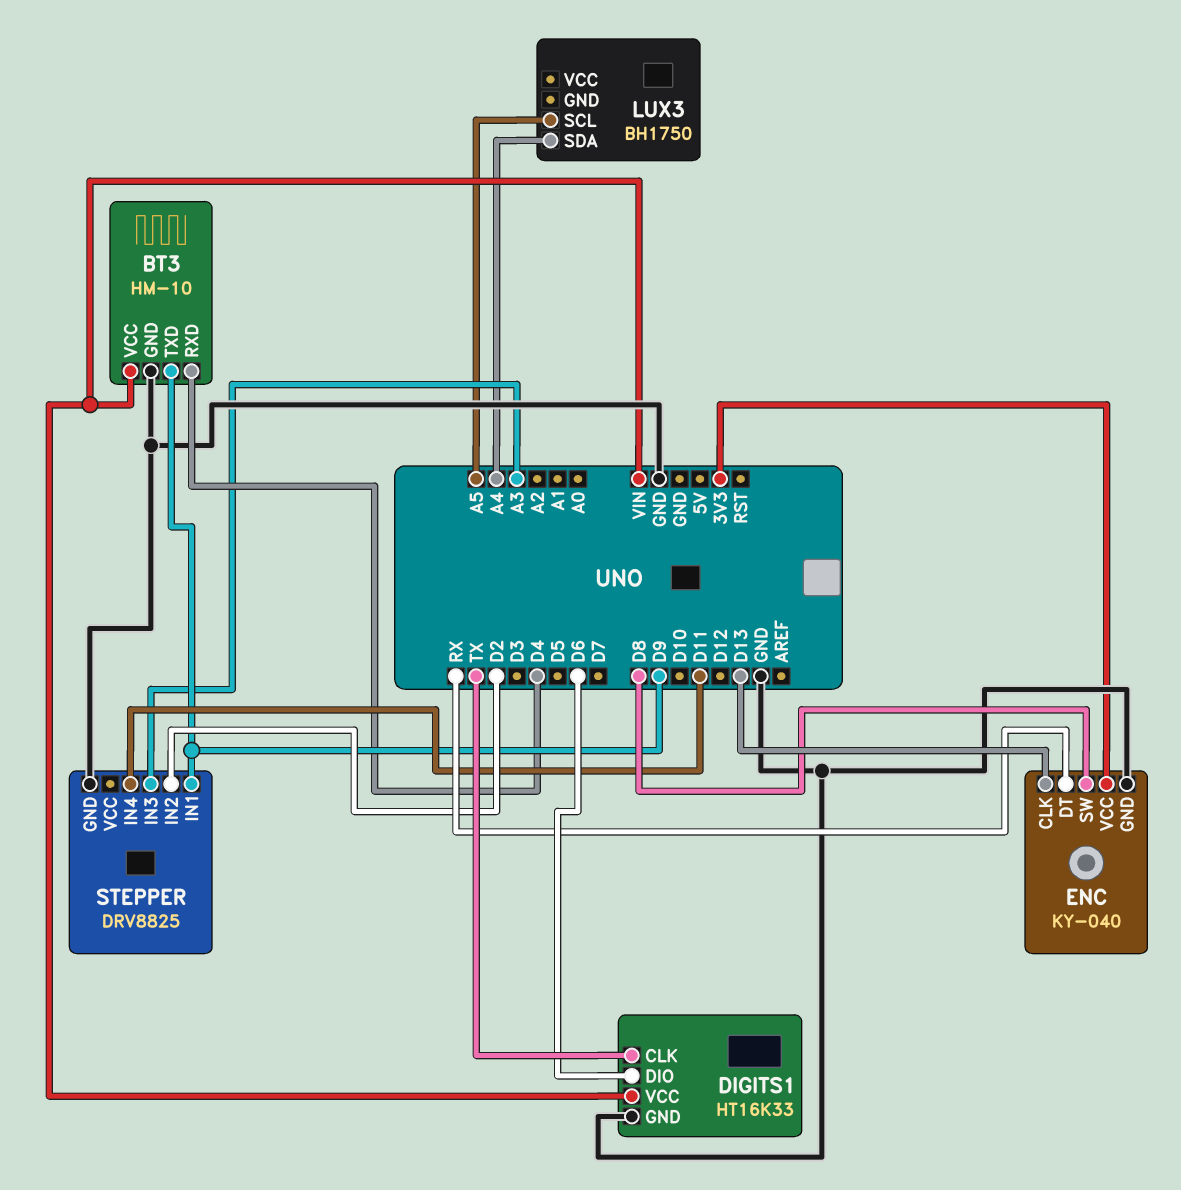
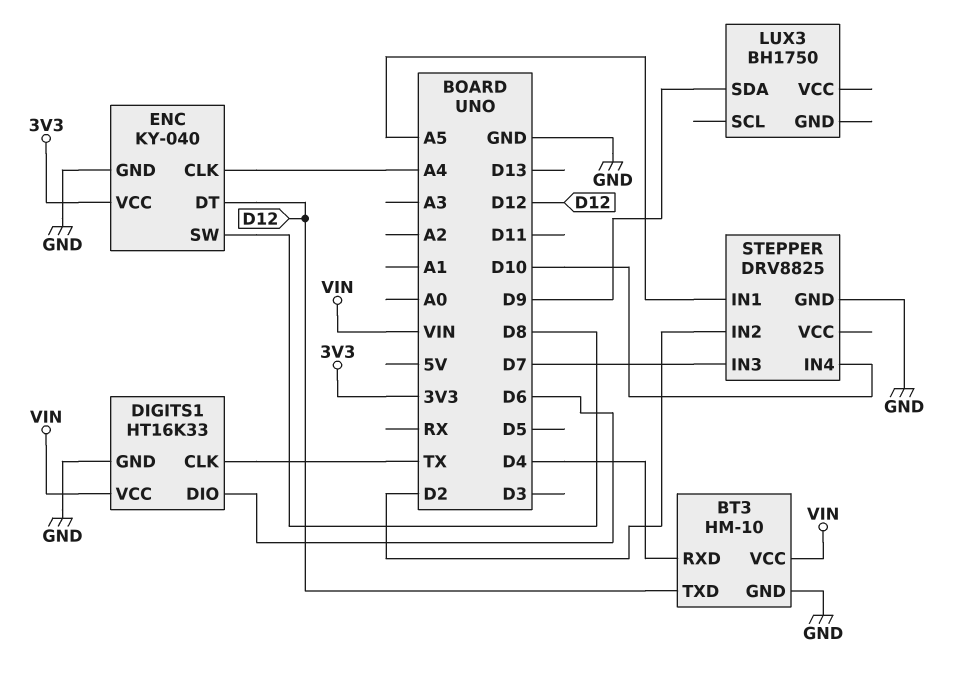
BT3 pin TXD: D9 -> D12
ENC pin CLK: D13 -> A4
ENC pin DT: RX -> D12
LUX3 pin SCL: A5 -> none
LUX3 pin SDA: A4 -> D9
STEPPER pin IN1: D9 -> A5
STEPPER pin IN3: A3 -> D7
STEPPER pin IN4: D11 -> D10

